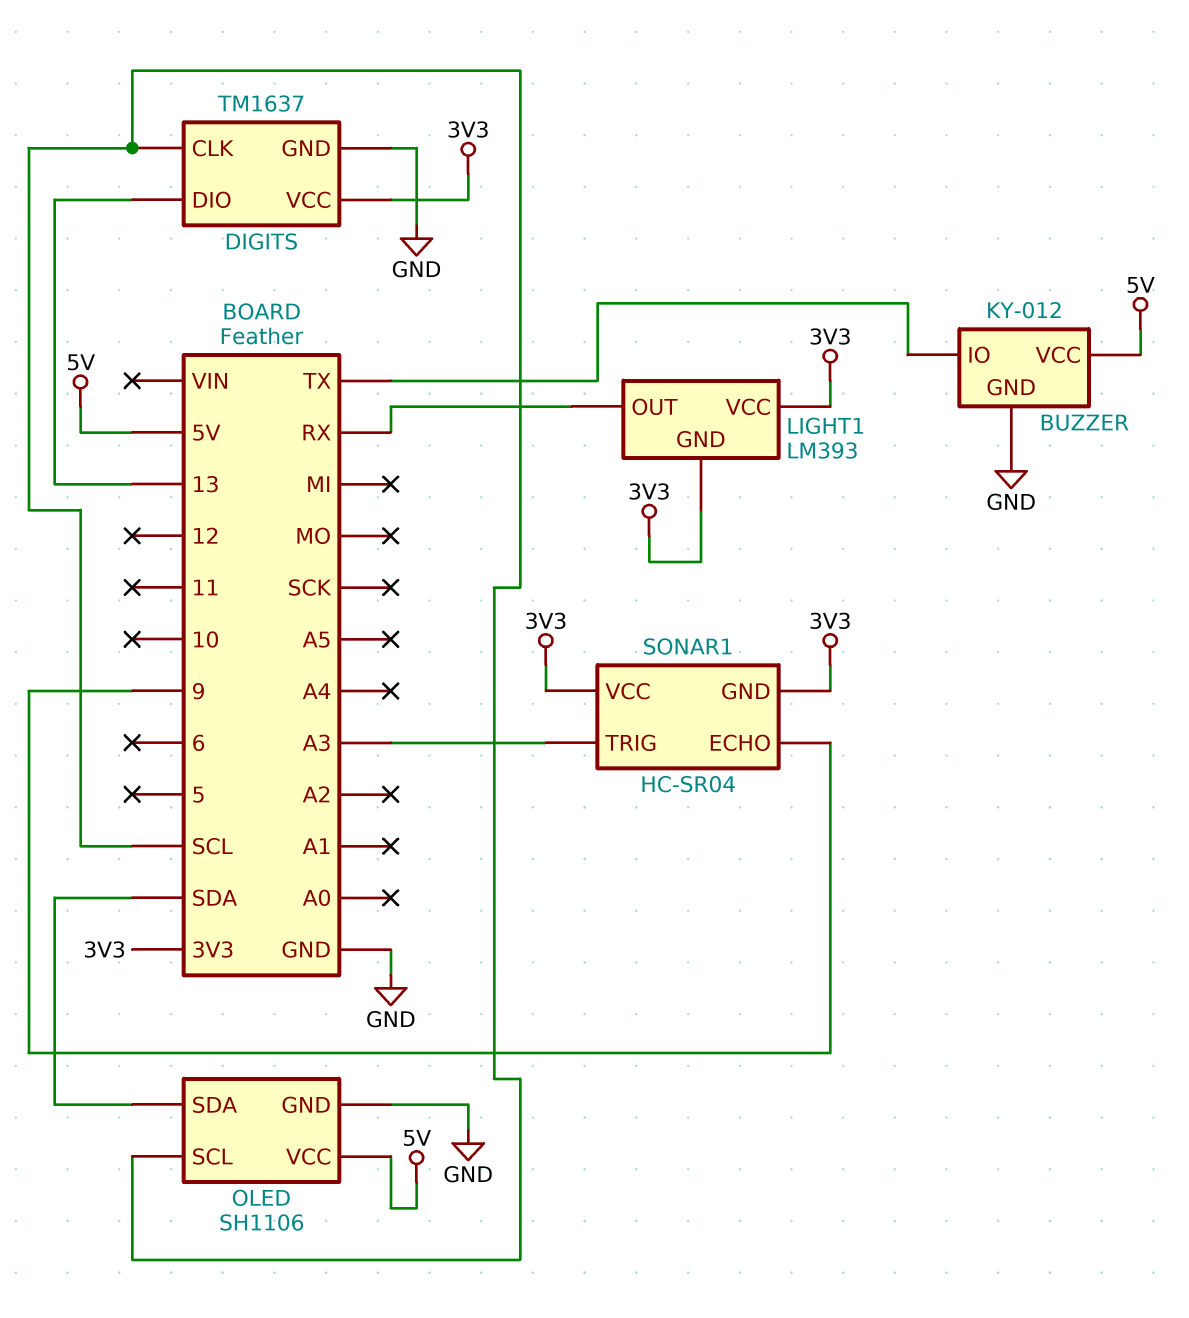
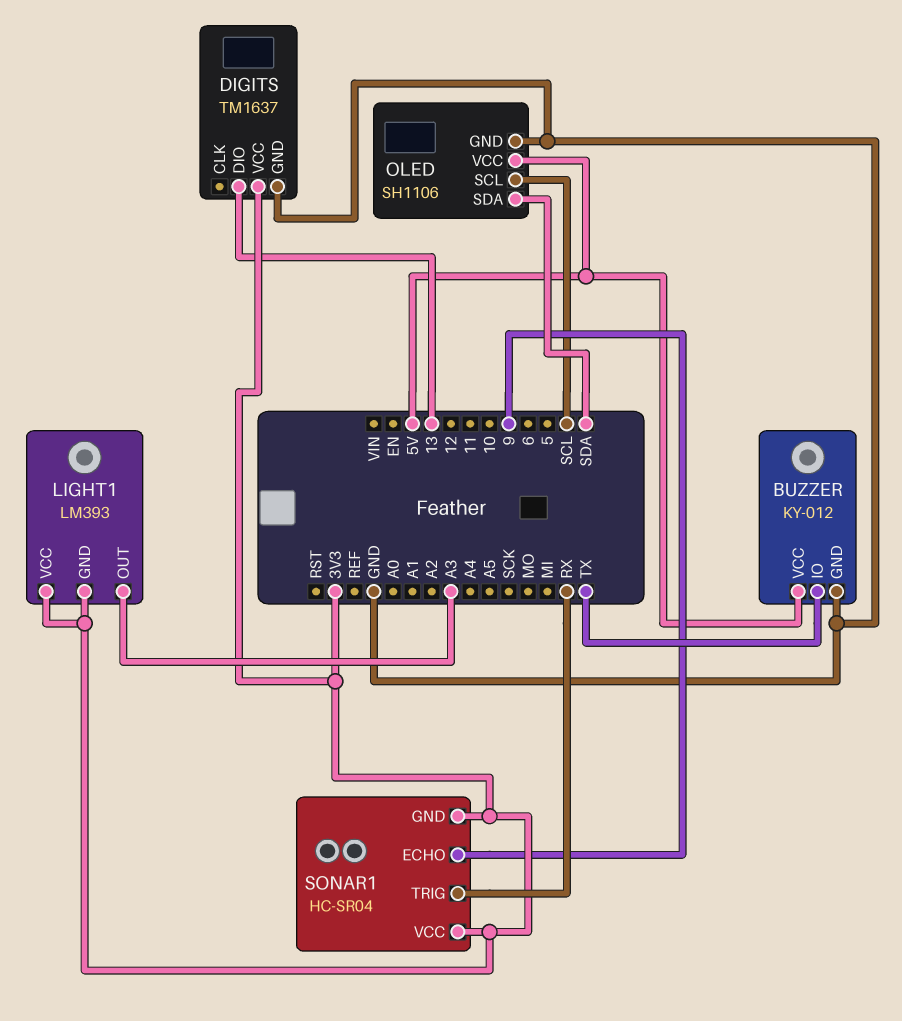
DIGITS pin CLK: SCL -> none
LIGHT1 pin OUT: RX -> A3
SONAR1 pin TRIG: A3 -> RX

